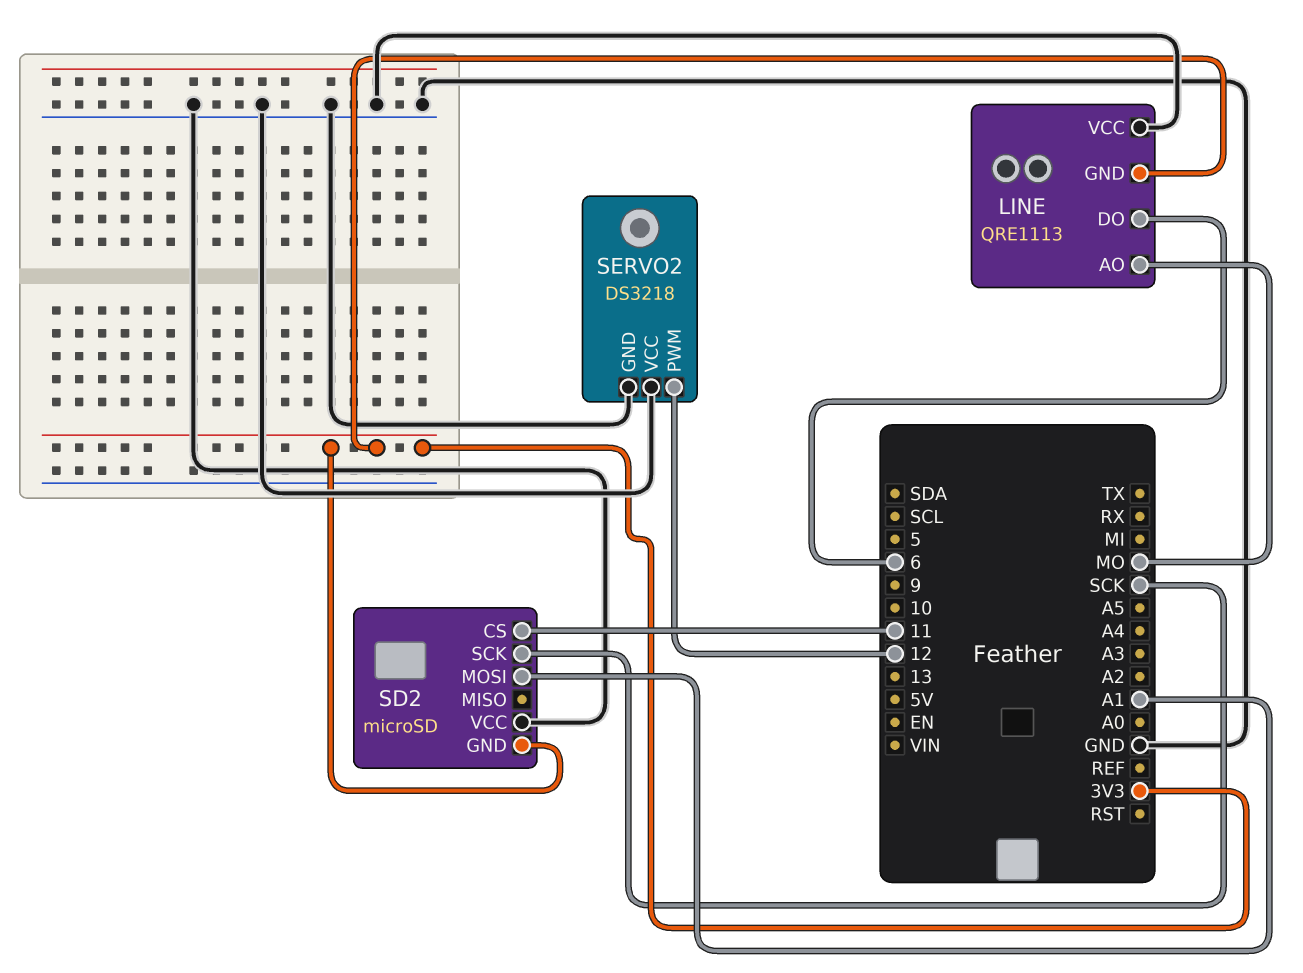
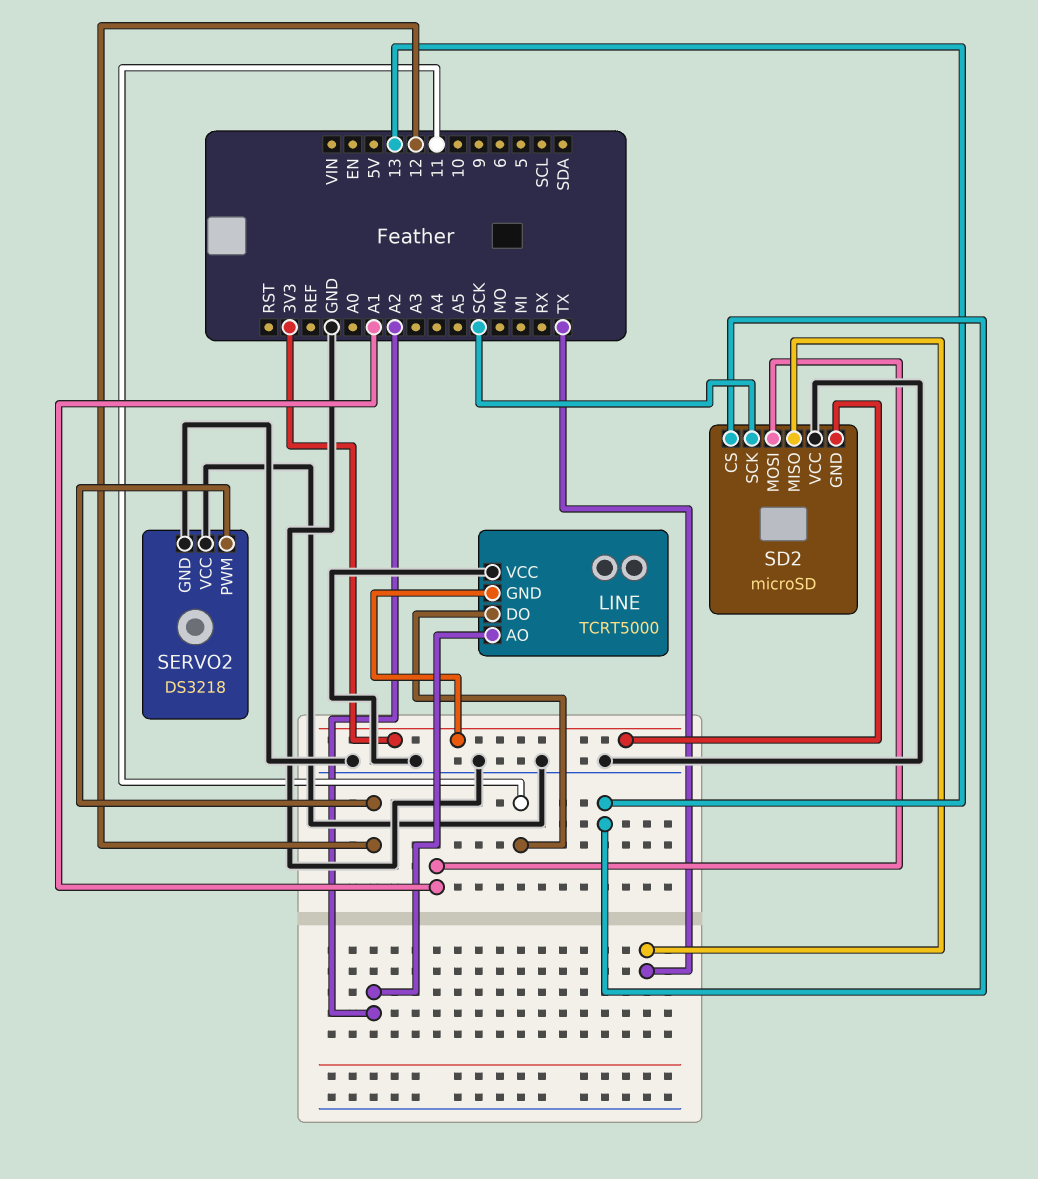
LINE: QRE1113 -> TCRT5000
LINE pin AO: MO -> A2
LINE pin DO: 6 -> 11
SD2 pin CS: 11 -> 13
SD2 pin MISO: none -> TX

